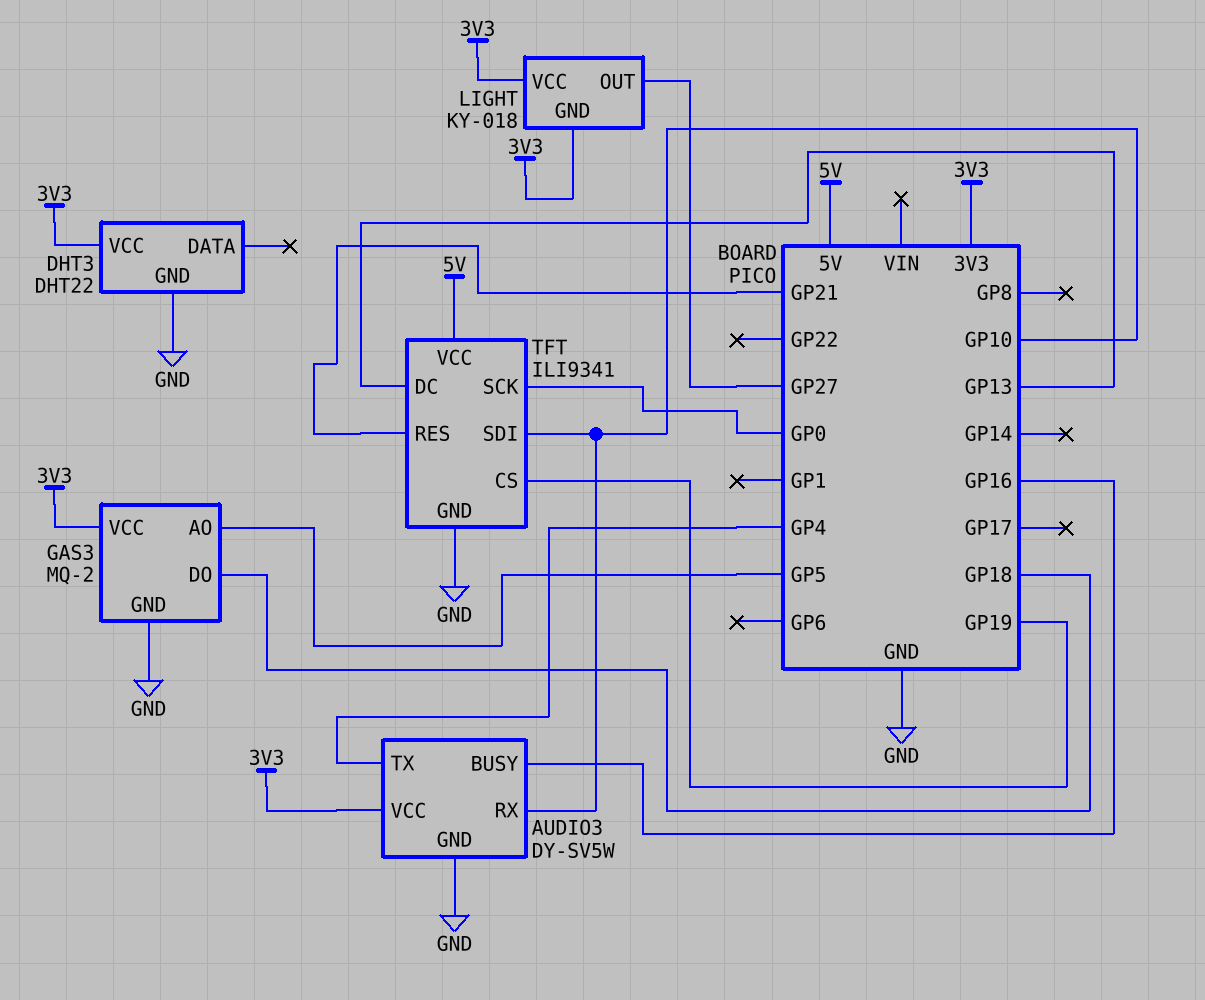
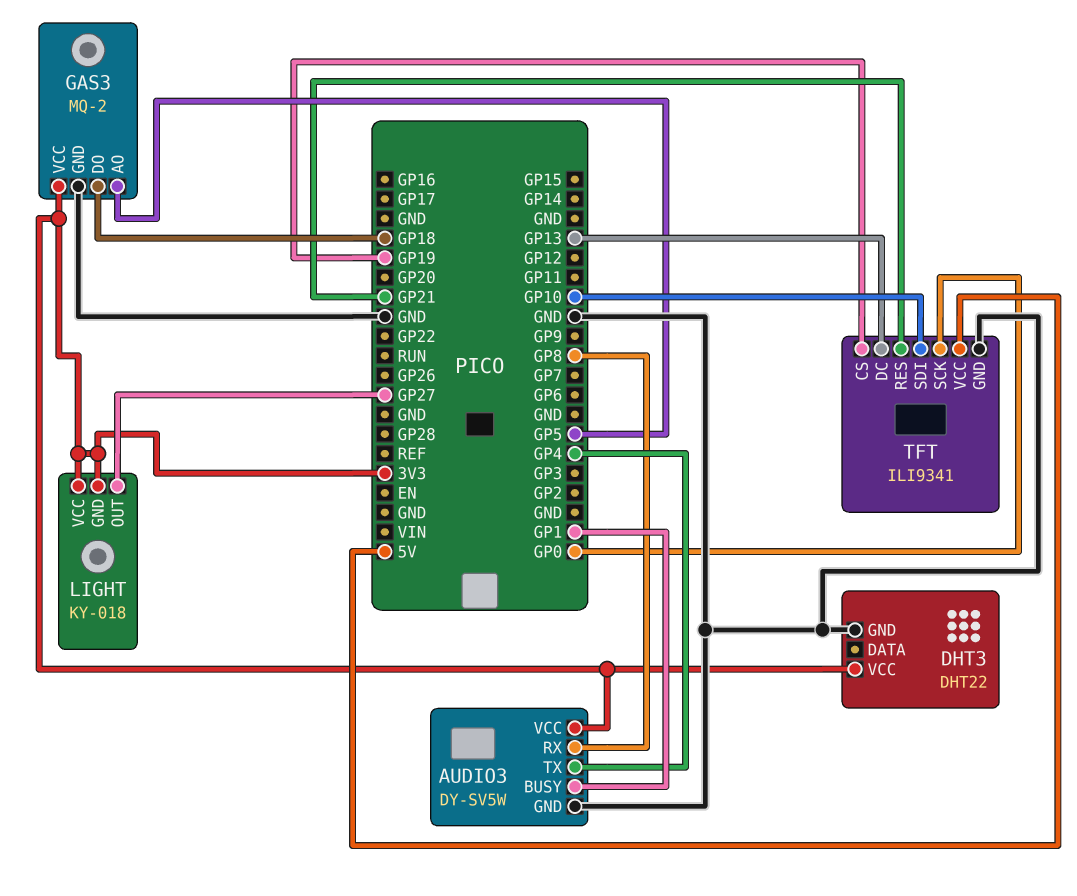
AUDIO3 pin BUSY: GP16 -> GP1
AUDIO3 pin RX: GP10 -> GP8

